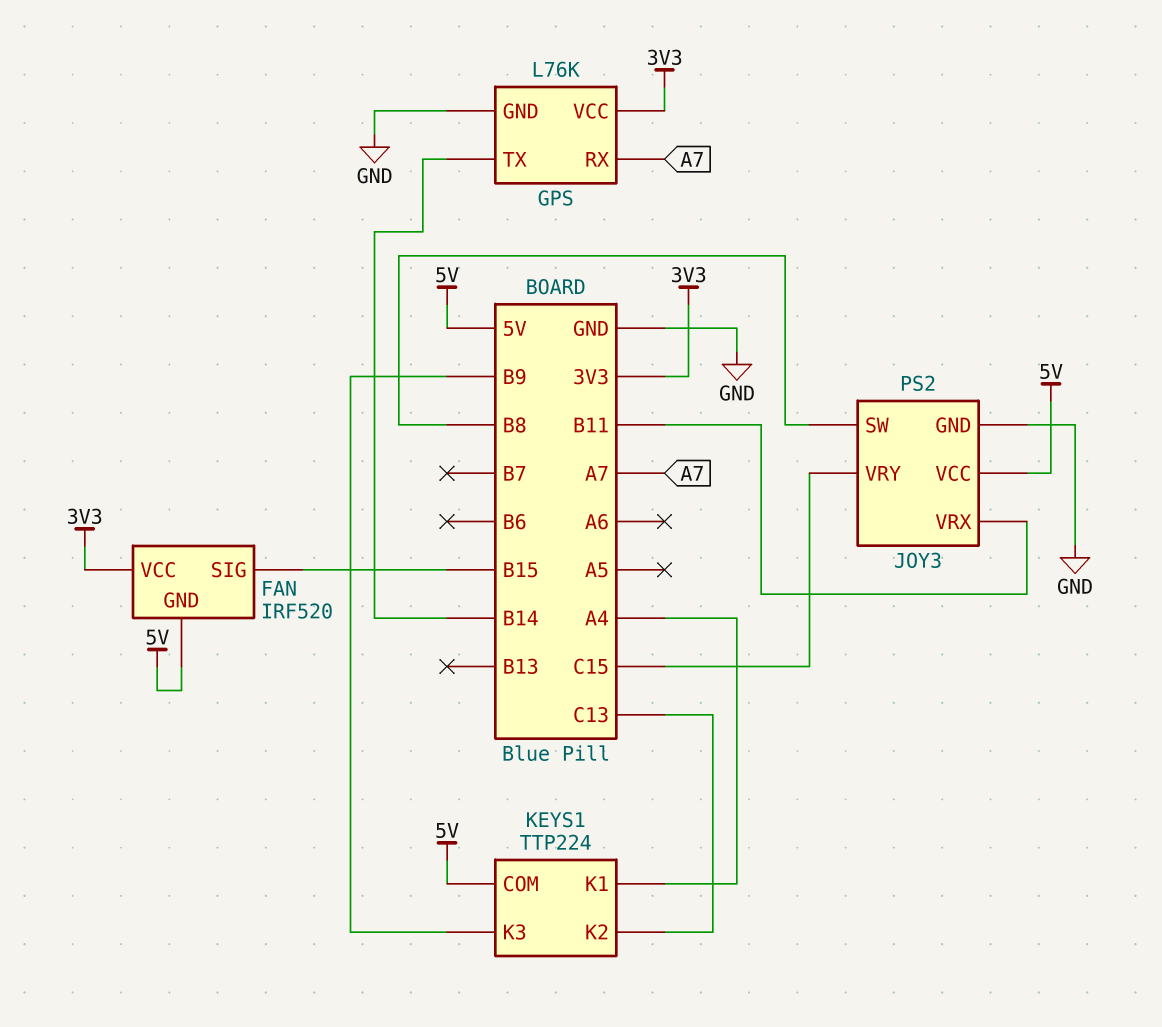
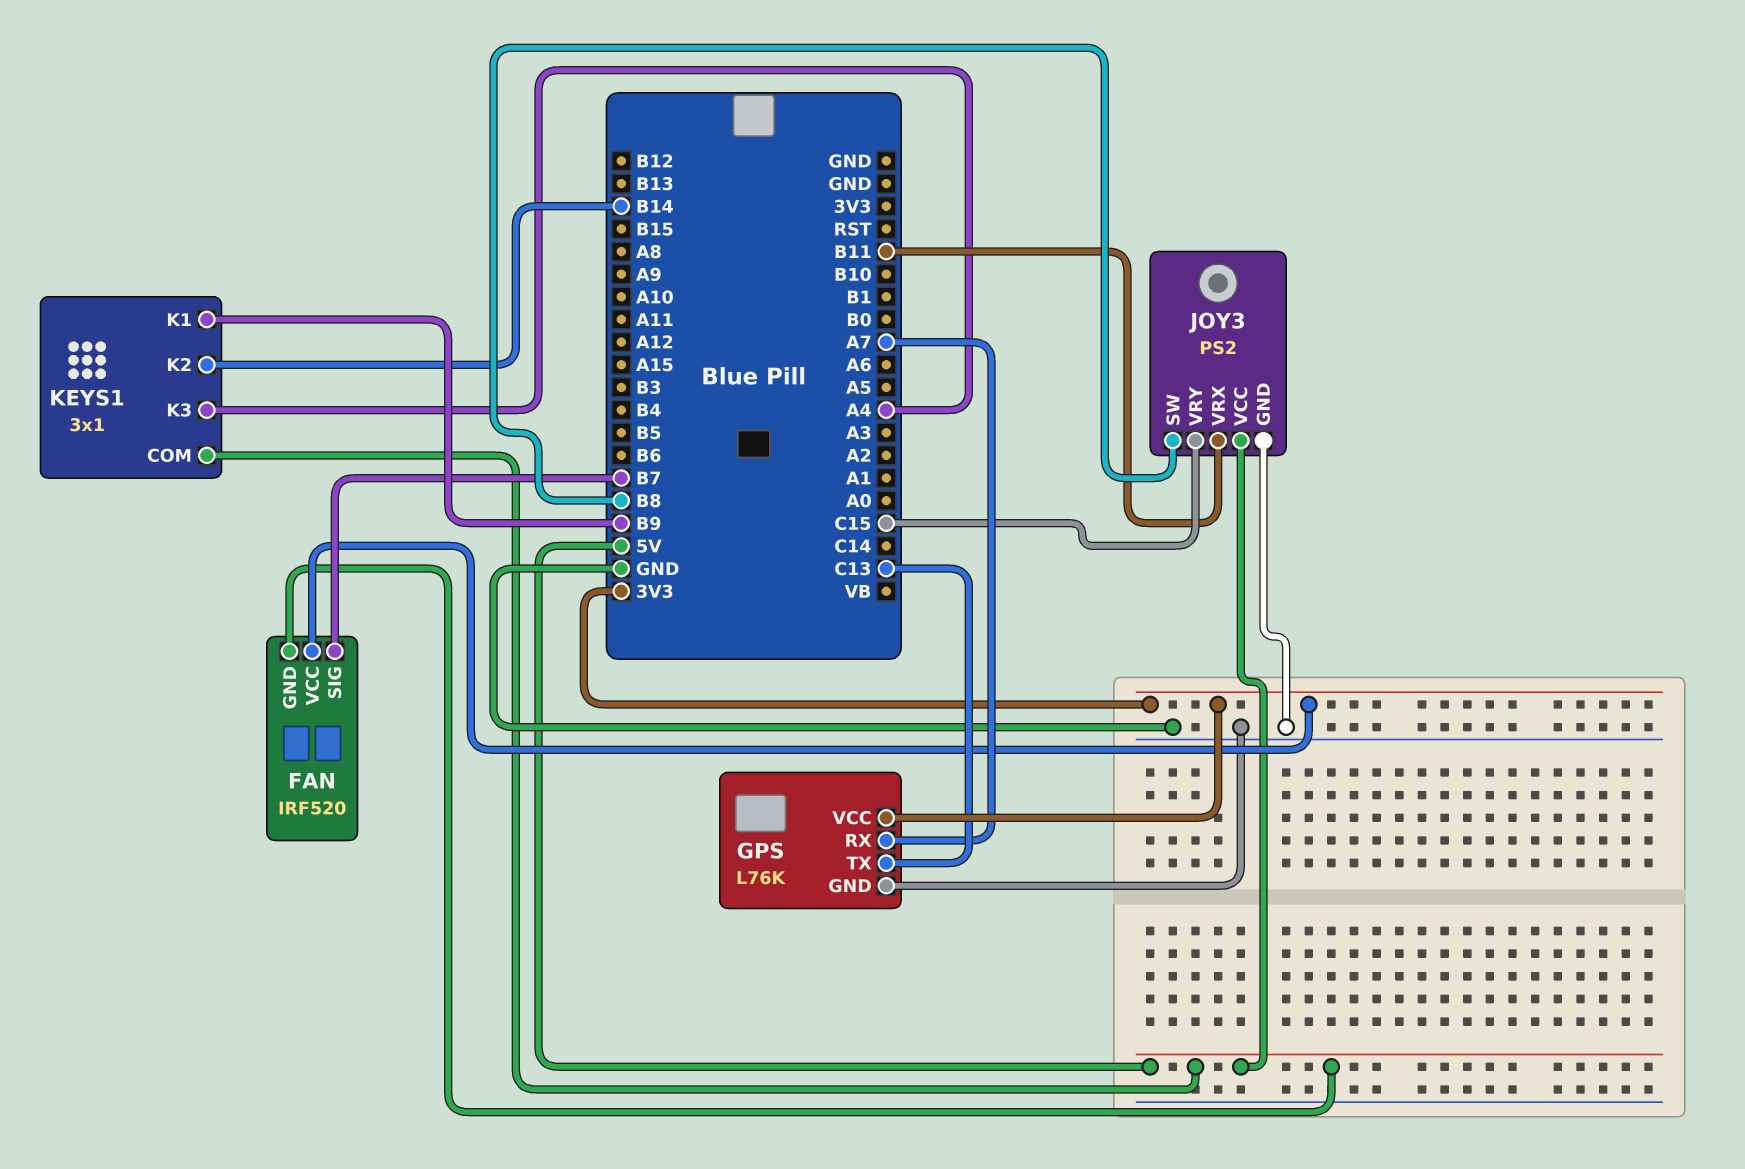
FAN pin SIG: B15 -> B7
GPS pin TX: B14 -> C13
KEYS1: TTP224 -> 3x1
KEYS1 pin K1: A4 -> B9
KEYS1 pin K2: C13 -> B14
KEYS1 pin K3: B9 -> A4

